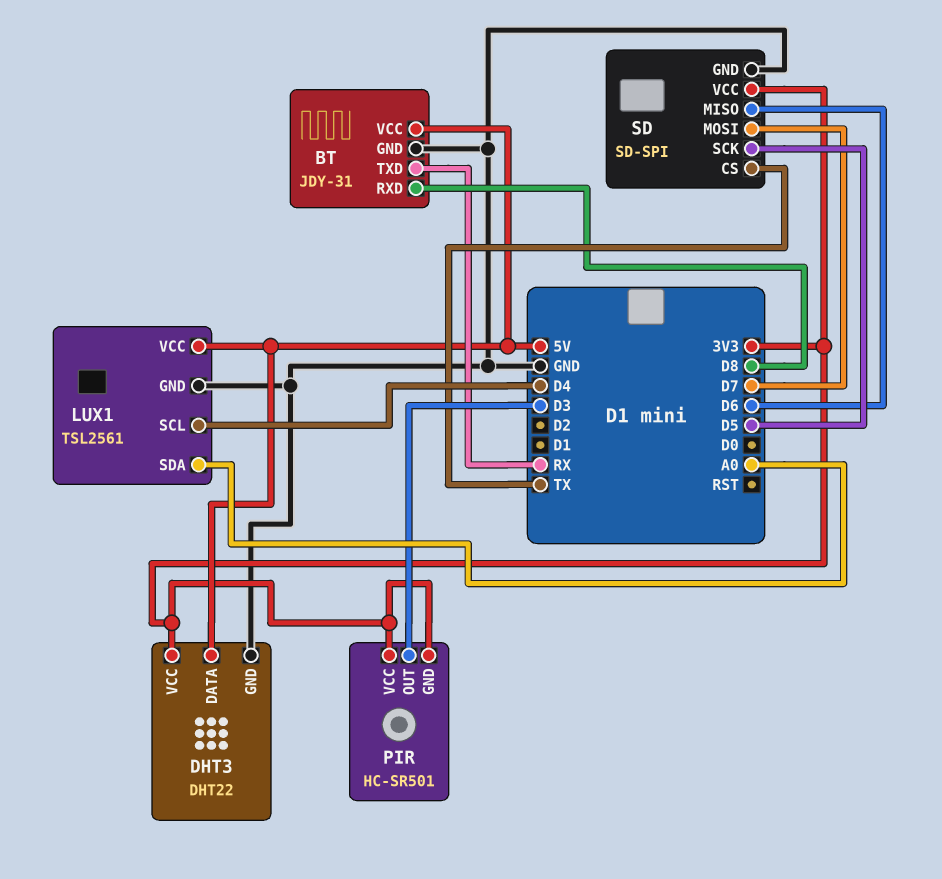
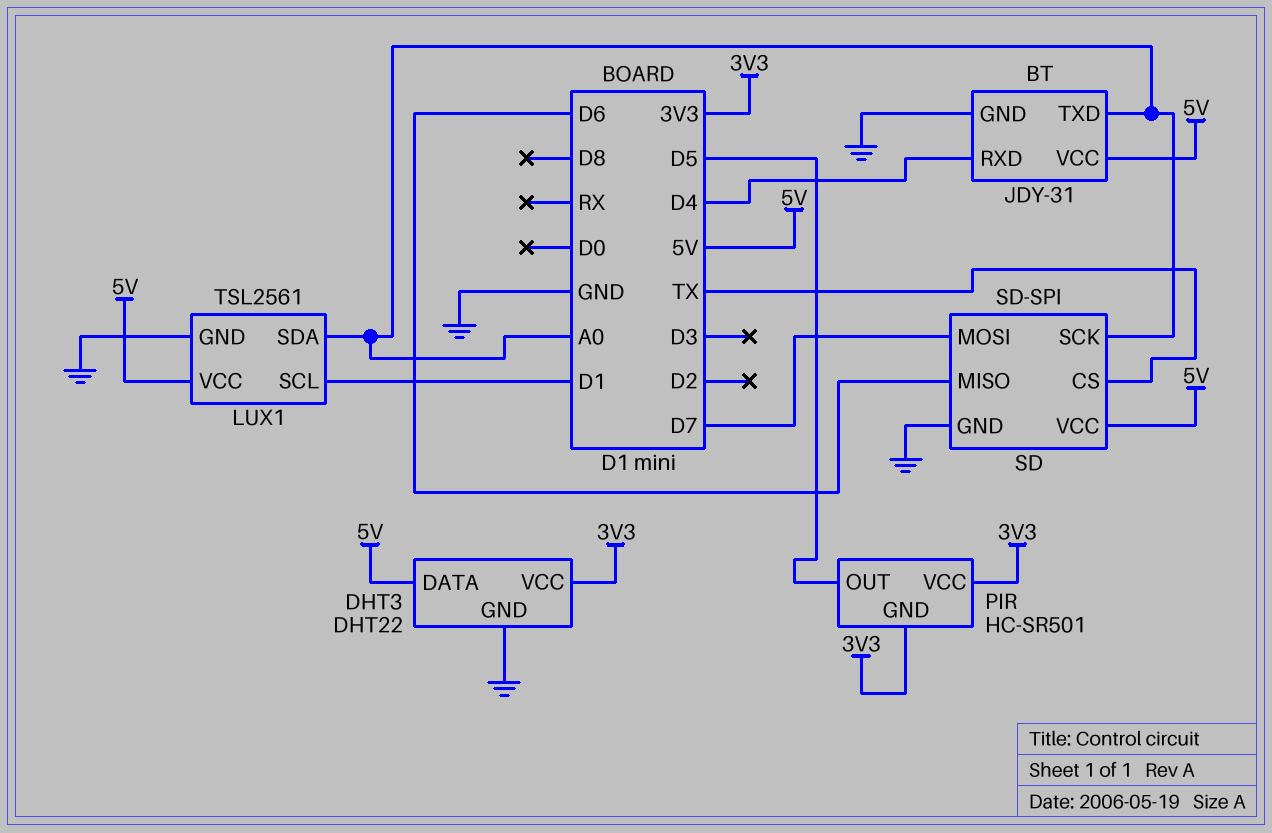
BT pin RXD: D8 -> D4
BT pin TXD: RX -> A0
LUX1 pin SCL: D4 -> D1
PIR pin OUT: D3 -> D5
SD pin SCK: D5 -> A0
SD pin VCC: 3V3 -> 5V

